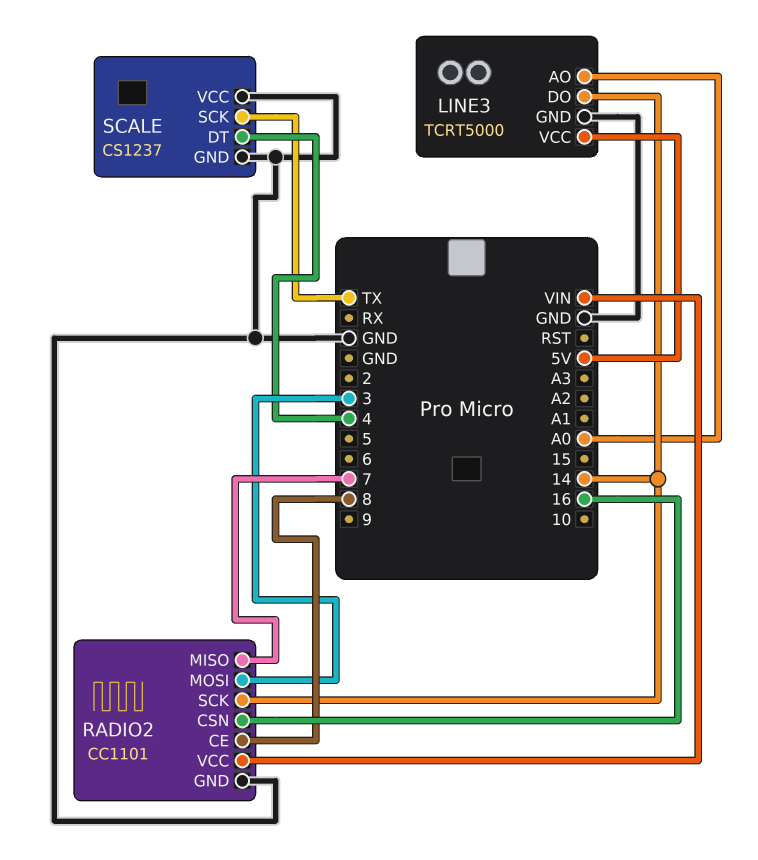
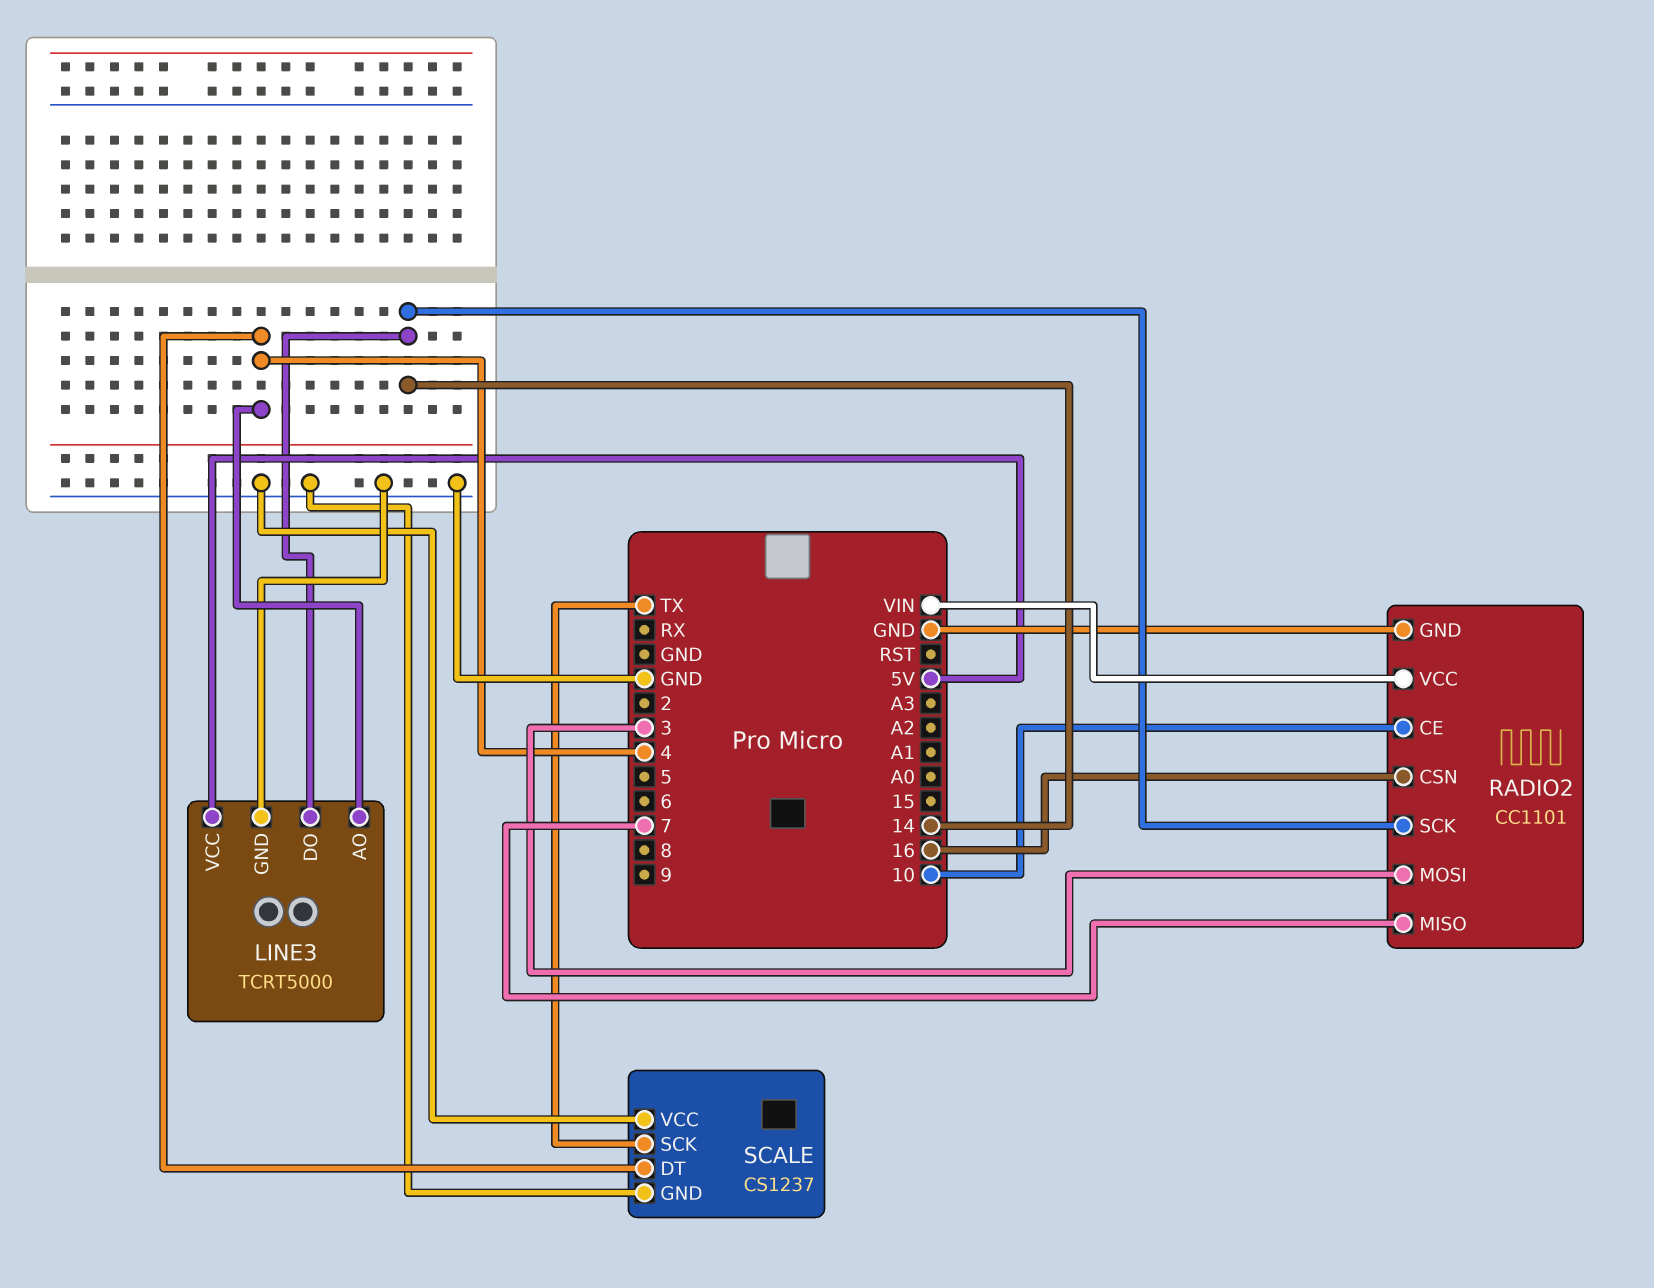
LINE3 pin AO: A0 -> 4
RADIO2 pin CE: 8 -> 10

